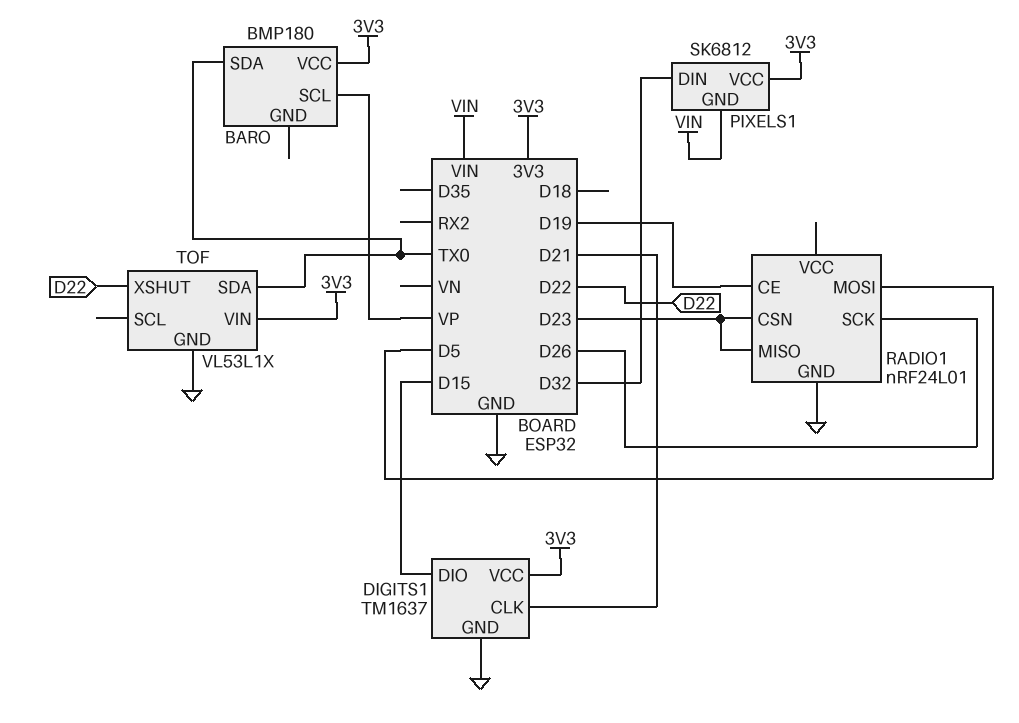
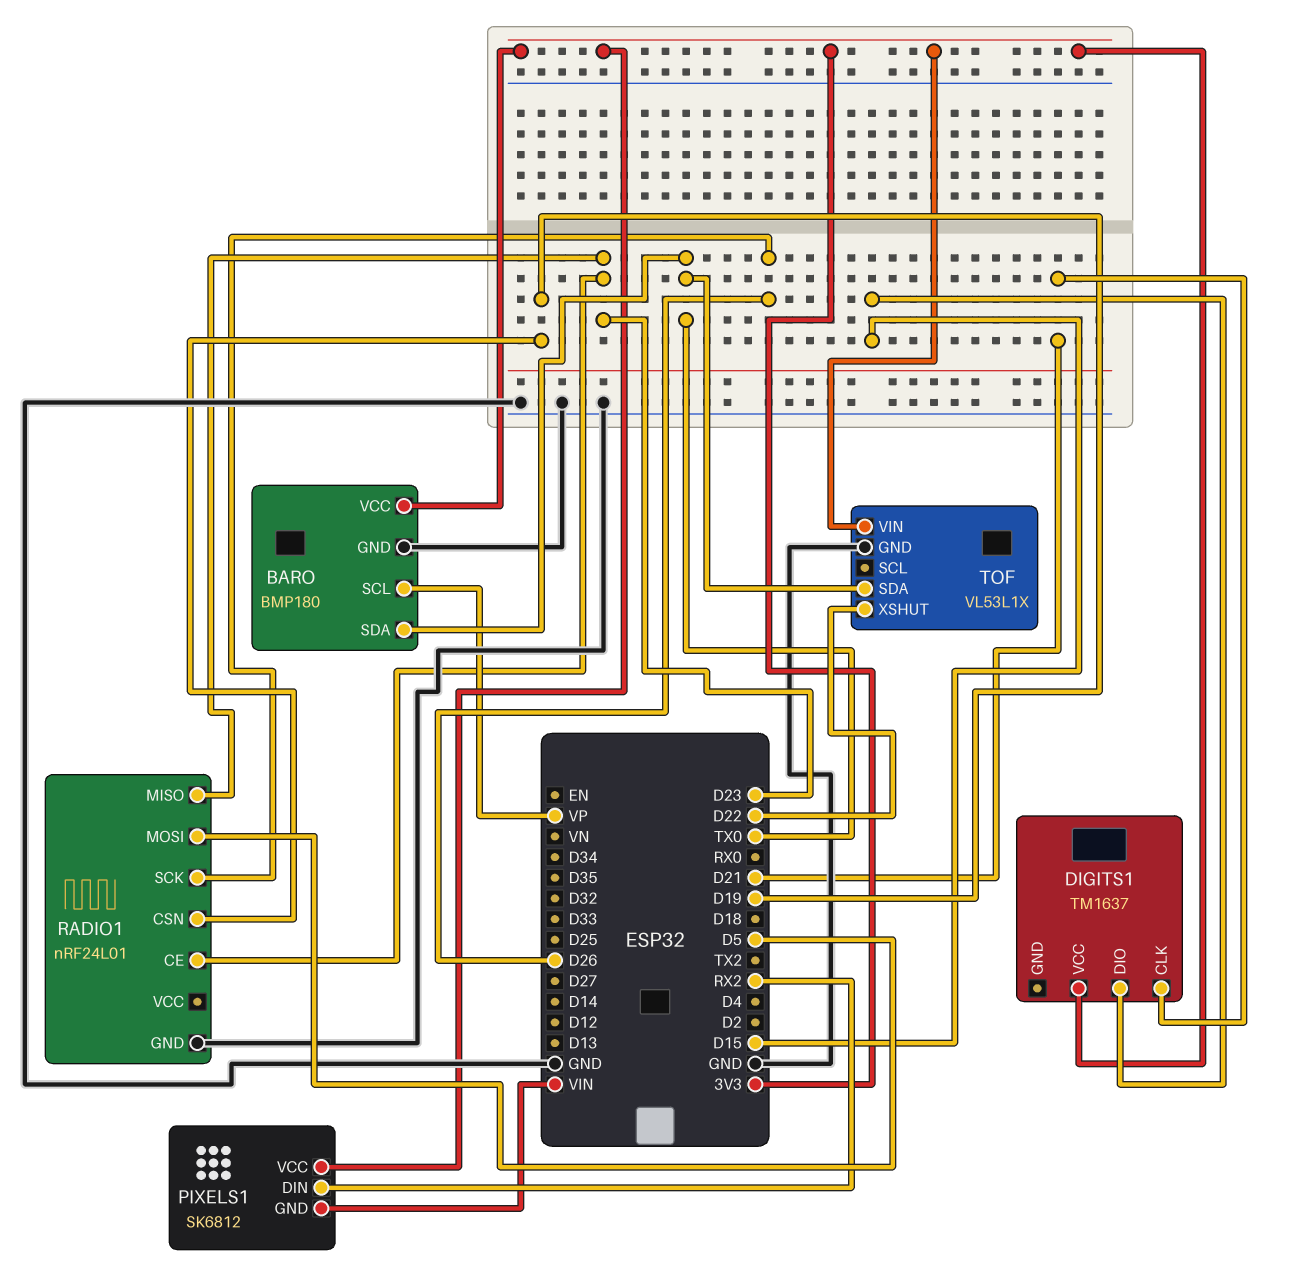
BARO pin GND: none -> GND
DIGITS1 pin GND: GND -> none
PIXELS1 pin DIN: D32 -> RX2
RADIO1 pin CE: D19 -> D23
RADIO1 pin CSN: D23 -> D19

